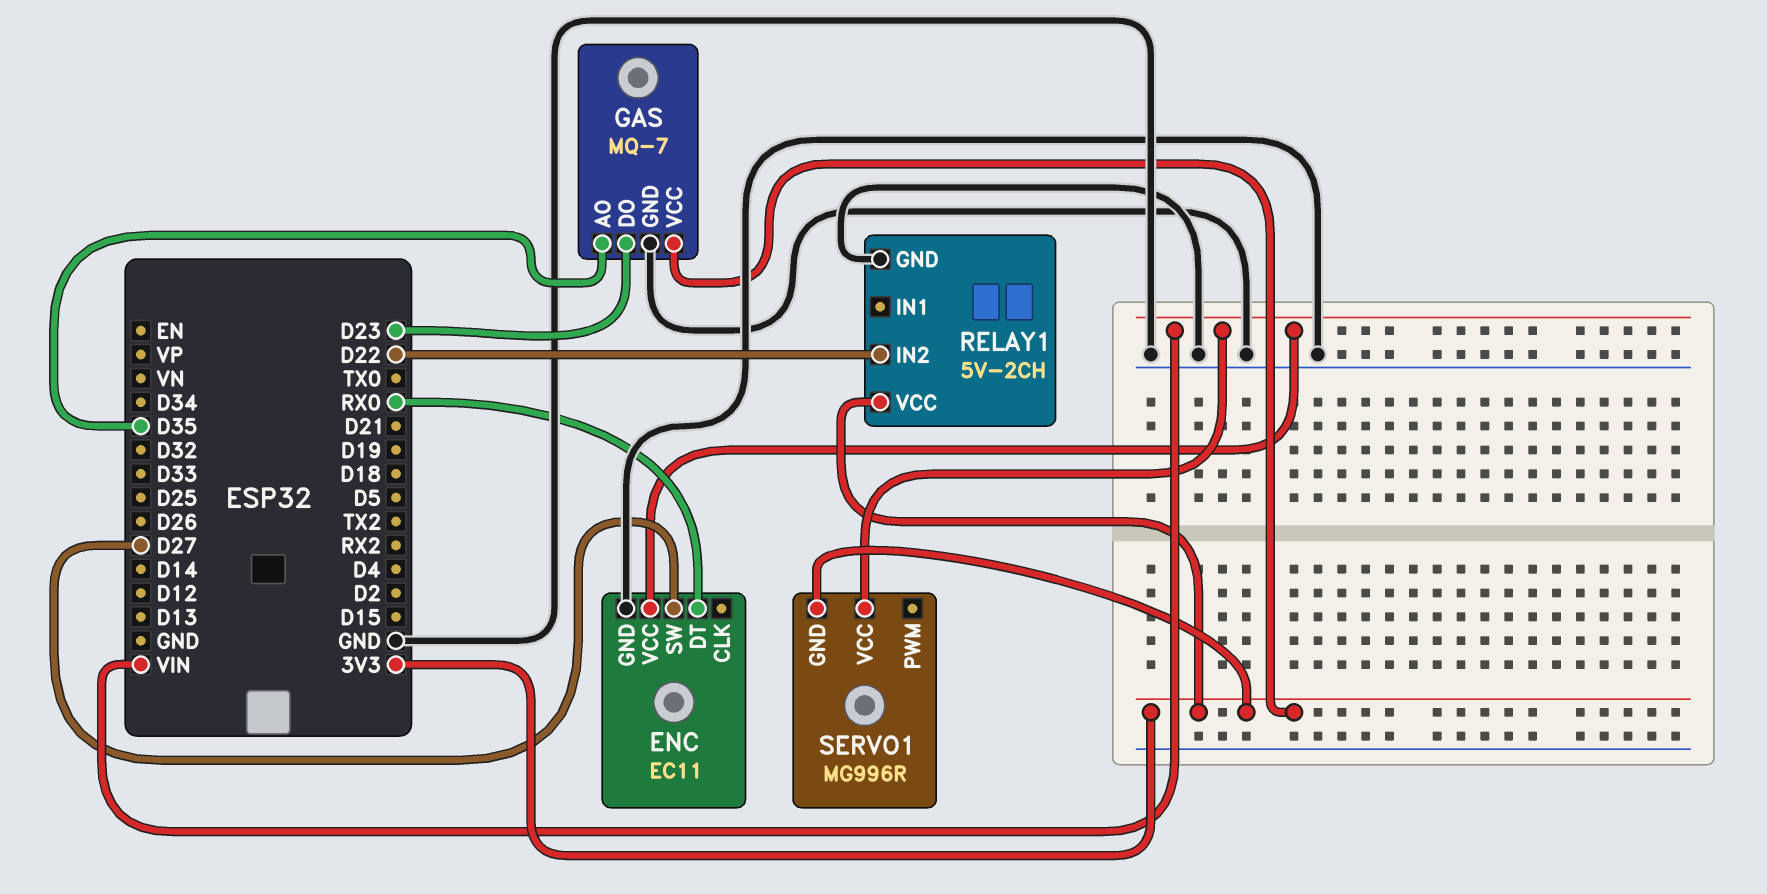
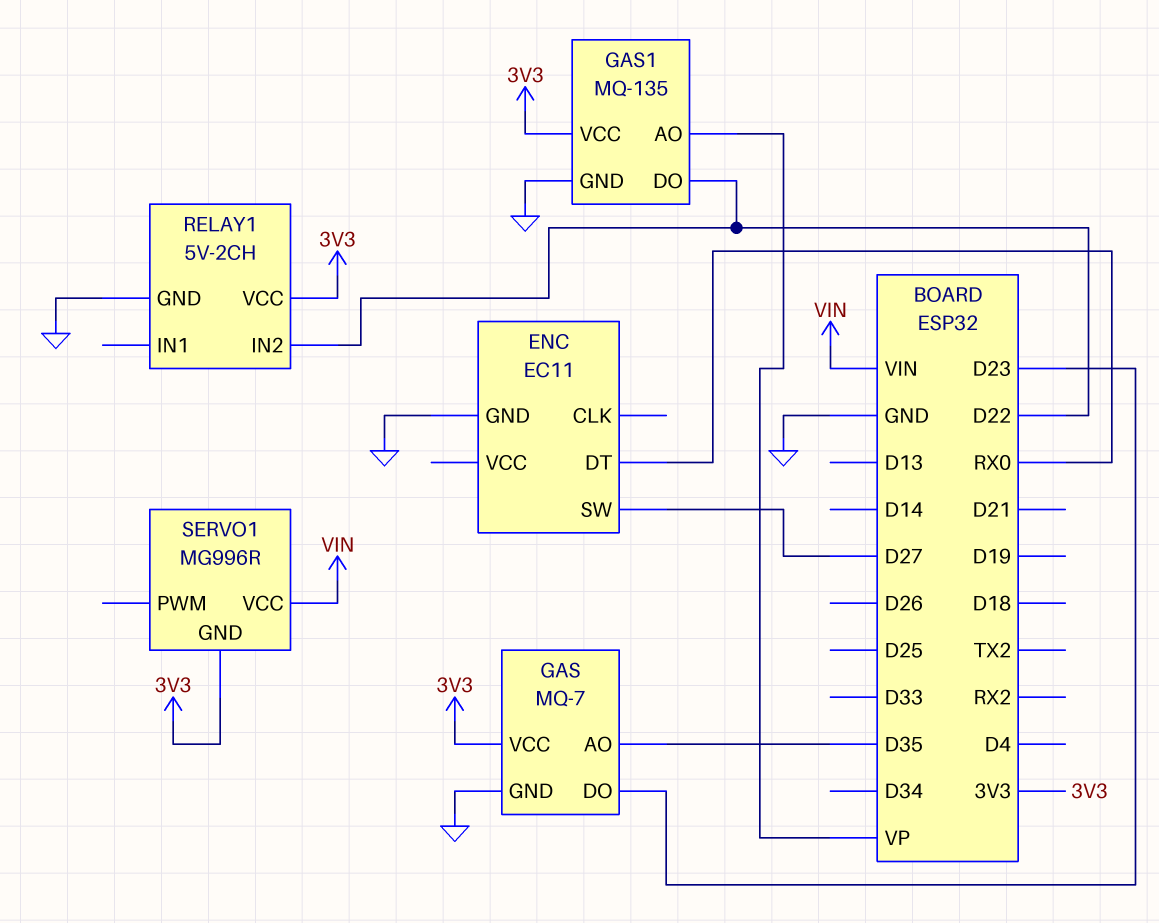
ENC pin VCC: VIN -> none
GAS1: none -> MQ-135
GAS1 pin AO: none -> VP
GAS1 pin DO: none -> D22
GAS1 pin GND: none -> GND
GAS1 pin VCC: none -> 3V3

